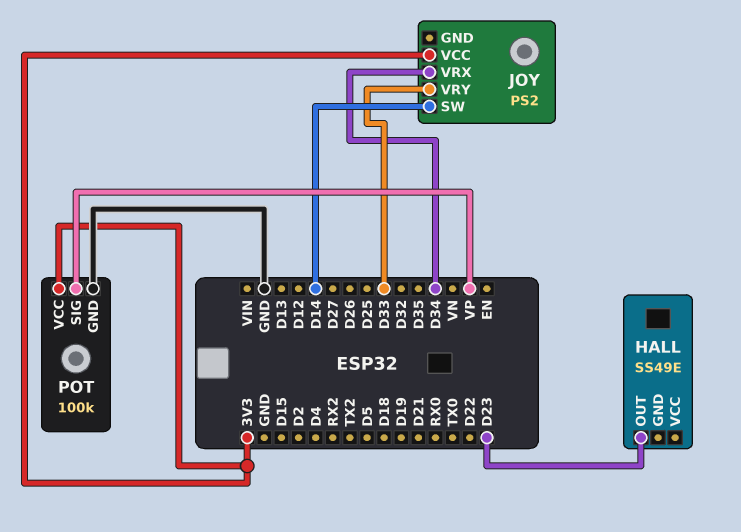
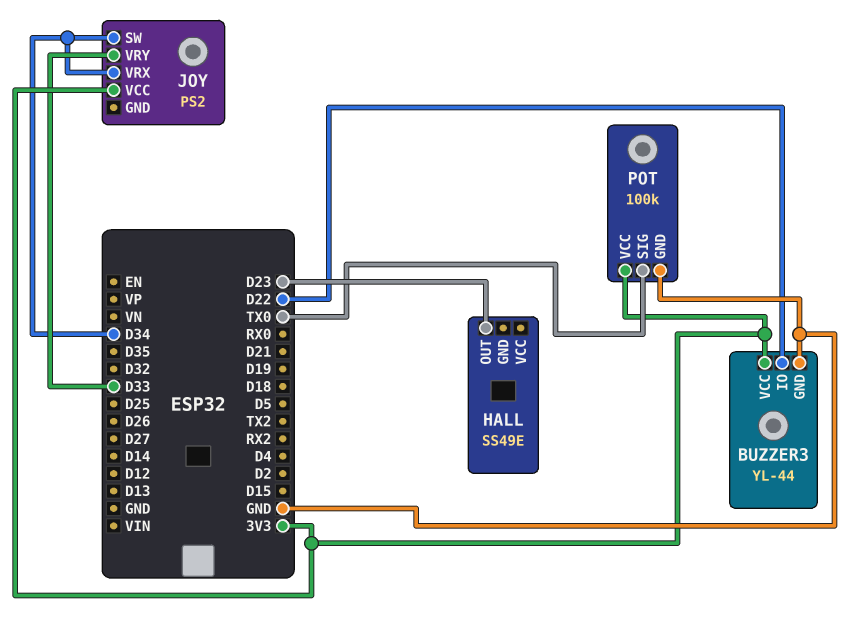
BUZZER3: none -> YL-44
BUZZER3 pin GND: none -> GND
BUZZER3 pin IO: none -> D22
BUZZER3 pin VCC: none -> 3V3
JOY pin SW: D14 -> D34
POT pin SIG: VP -> TX0

